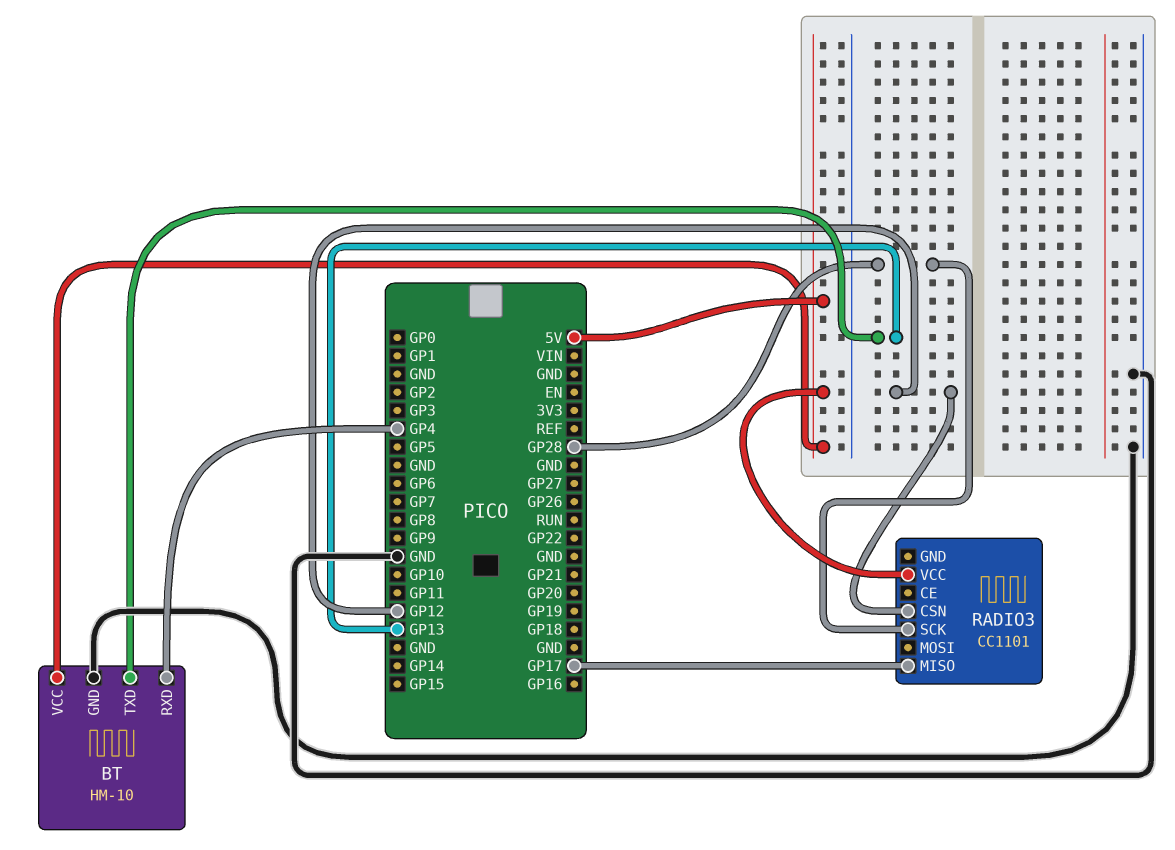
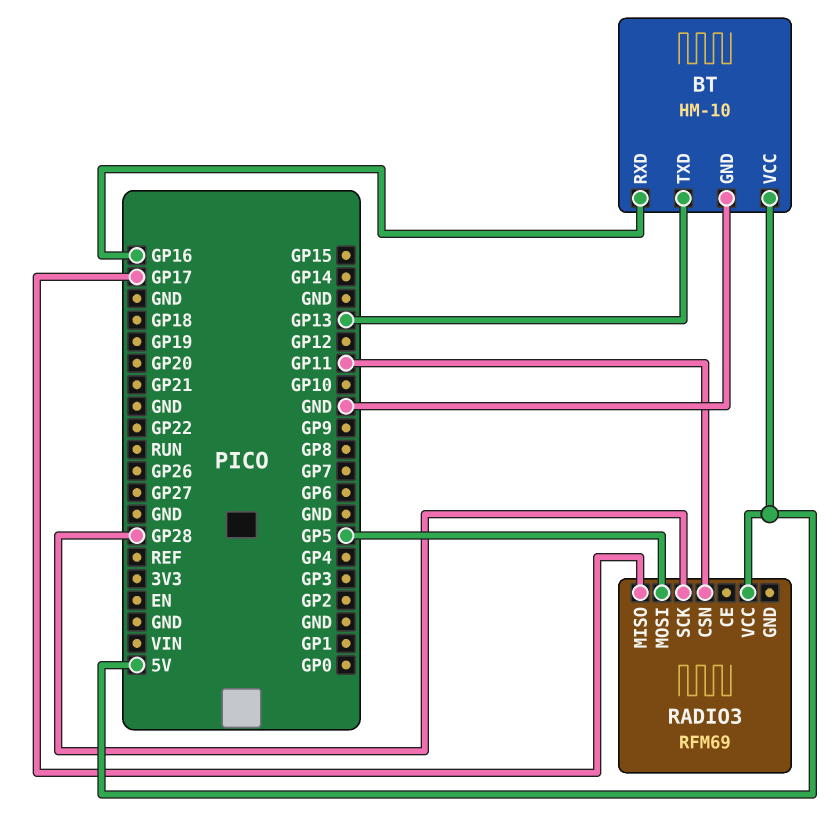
BT pin RXD: GP4 -> GP16
RADIO3: CC1101 -> RFM69
RADIO3 pin CSN: GP12 -> GP11
RADIO3 pin MOSI: none -> GP5

